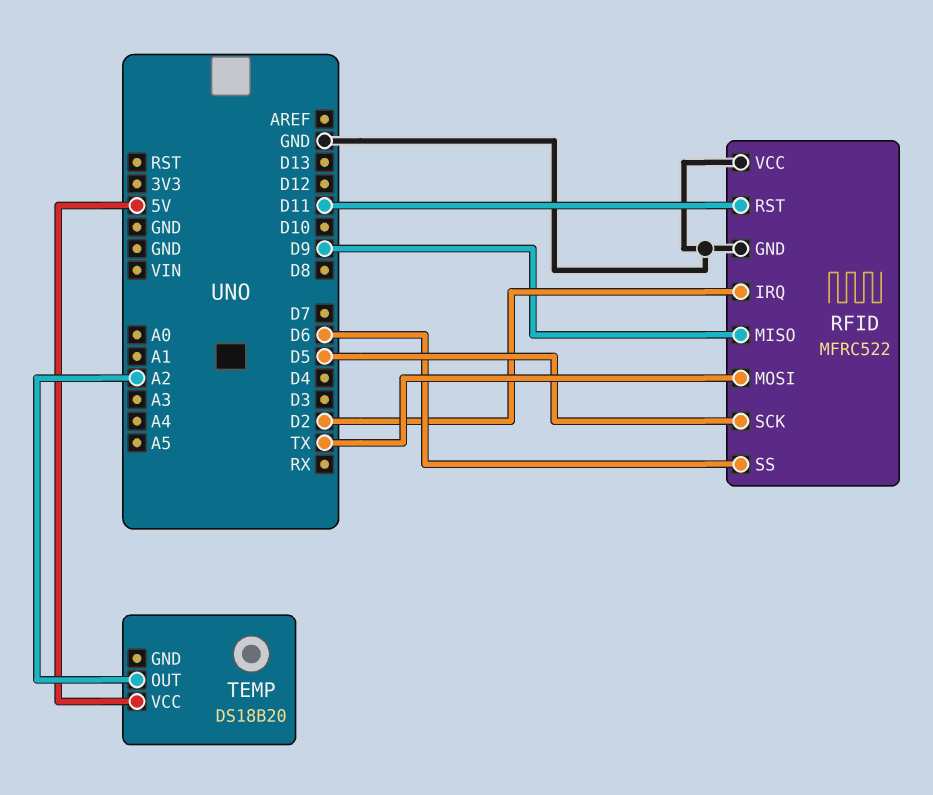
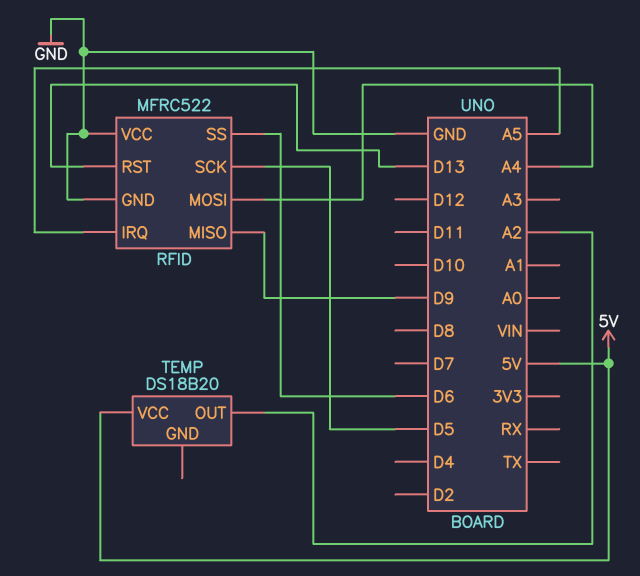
RFID pin IRQ: D2 -> A5
RFID pin MOSI: TX -> A4
RFID pin RST: D11 -> D13

